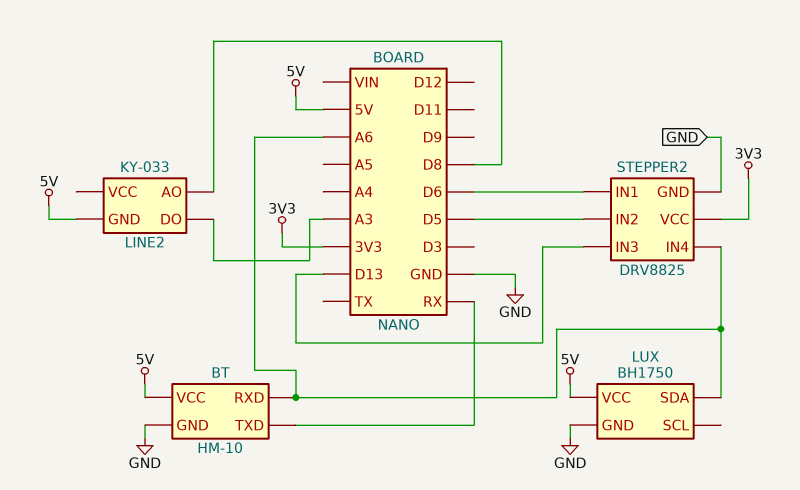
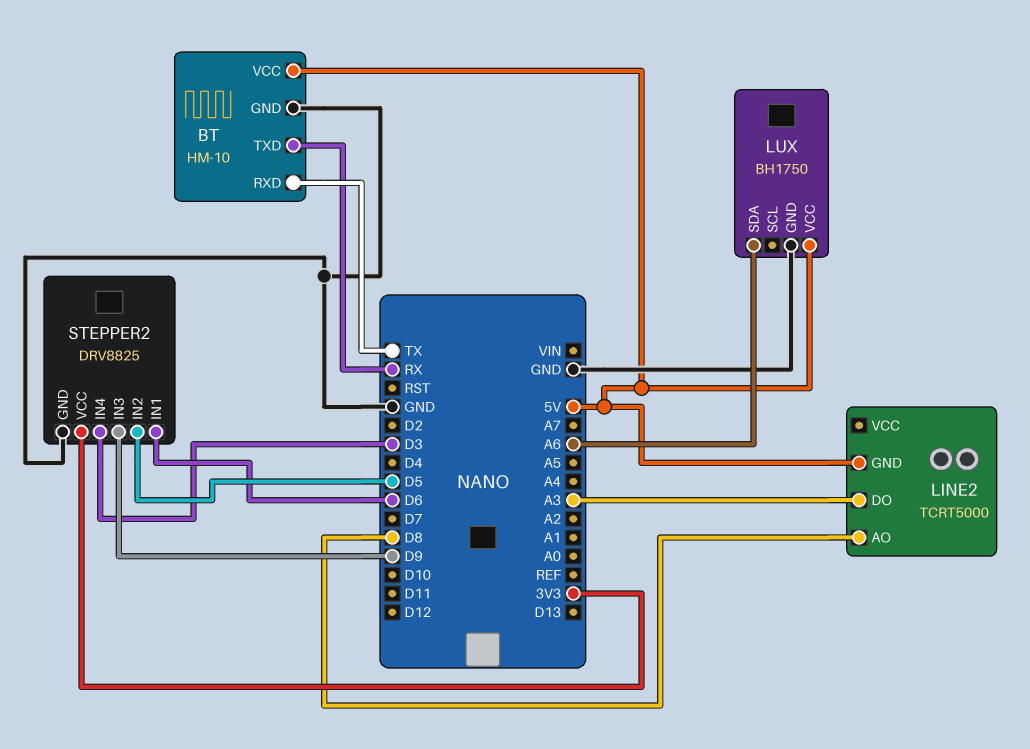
BT pin RXD: A6 -> TX
LINE2: KY-033 -> TCRT5000
STEPPER2 pin IN3: D13 -> D9
STEPPER2 pin IN4: A6 -> D3

